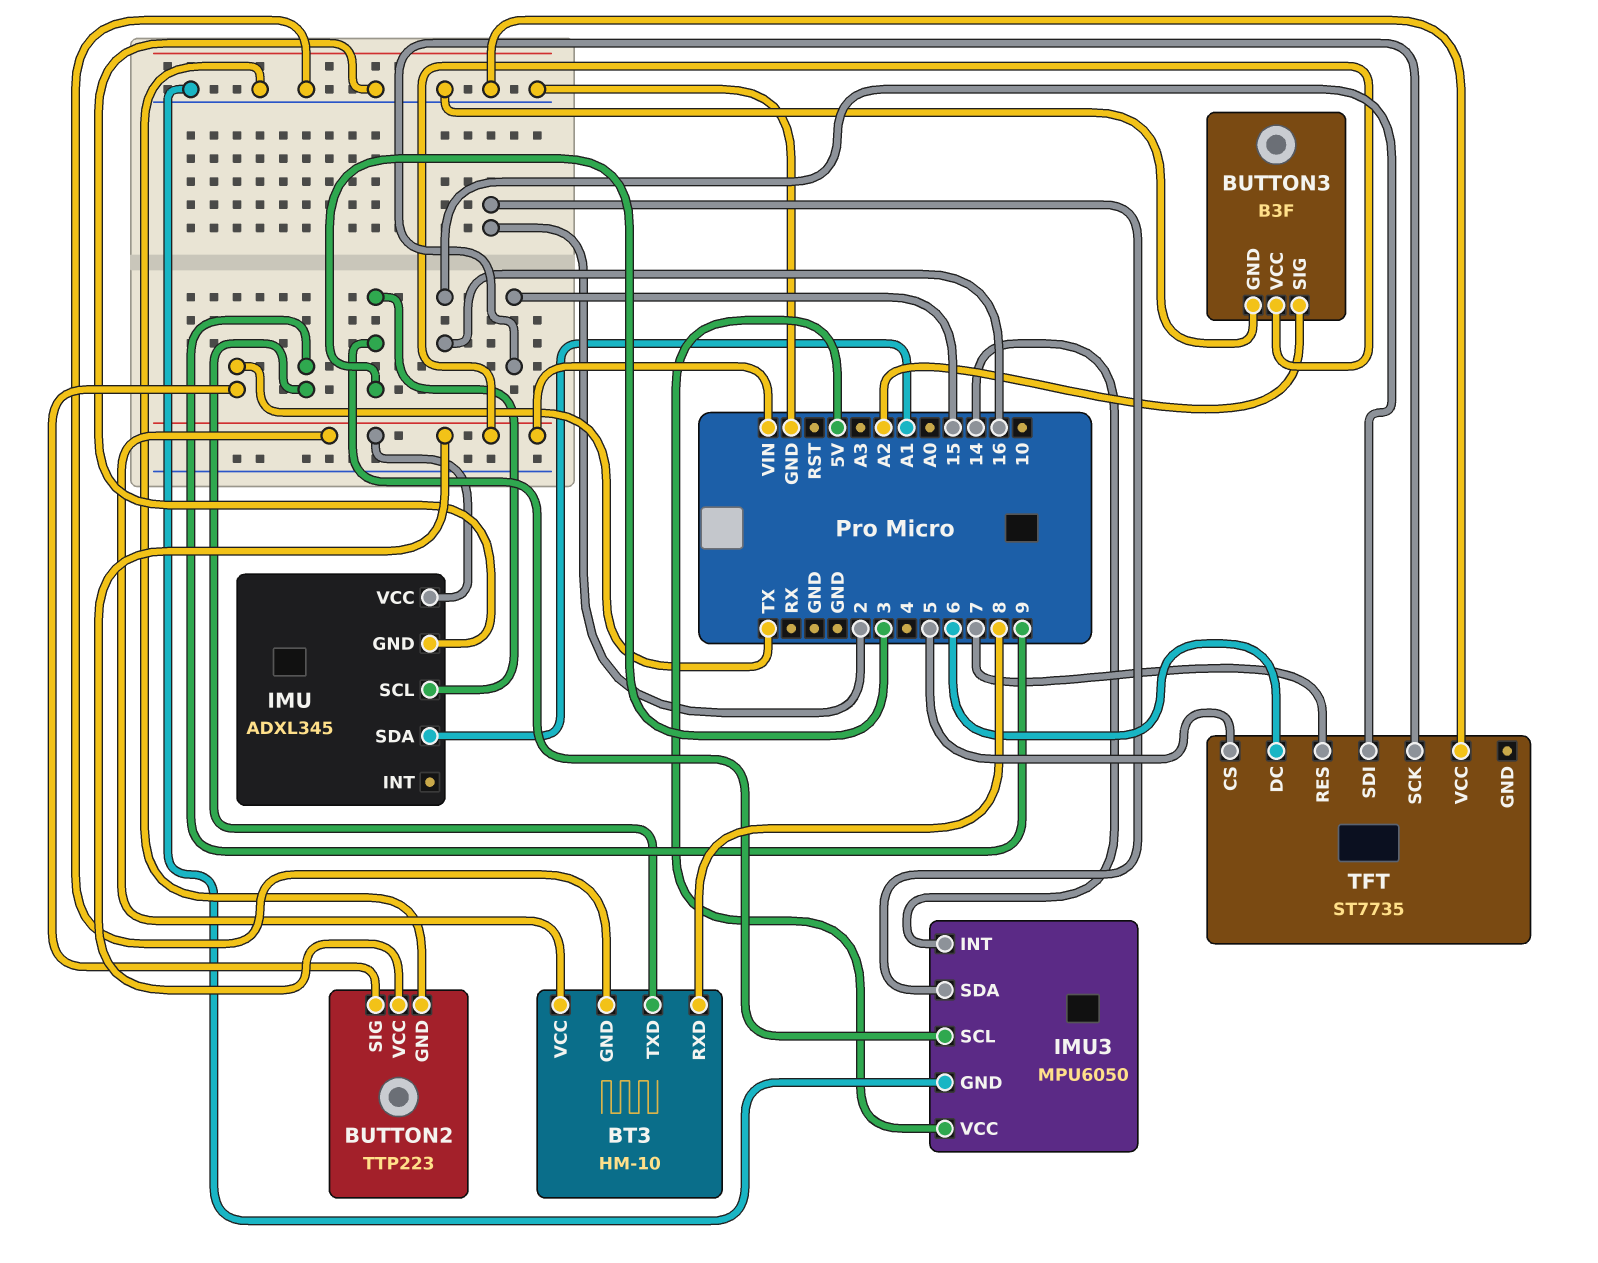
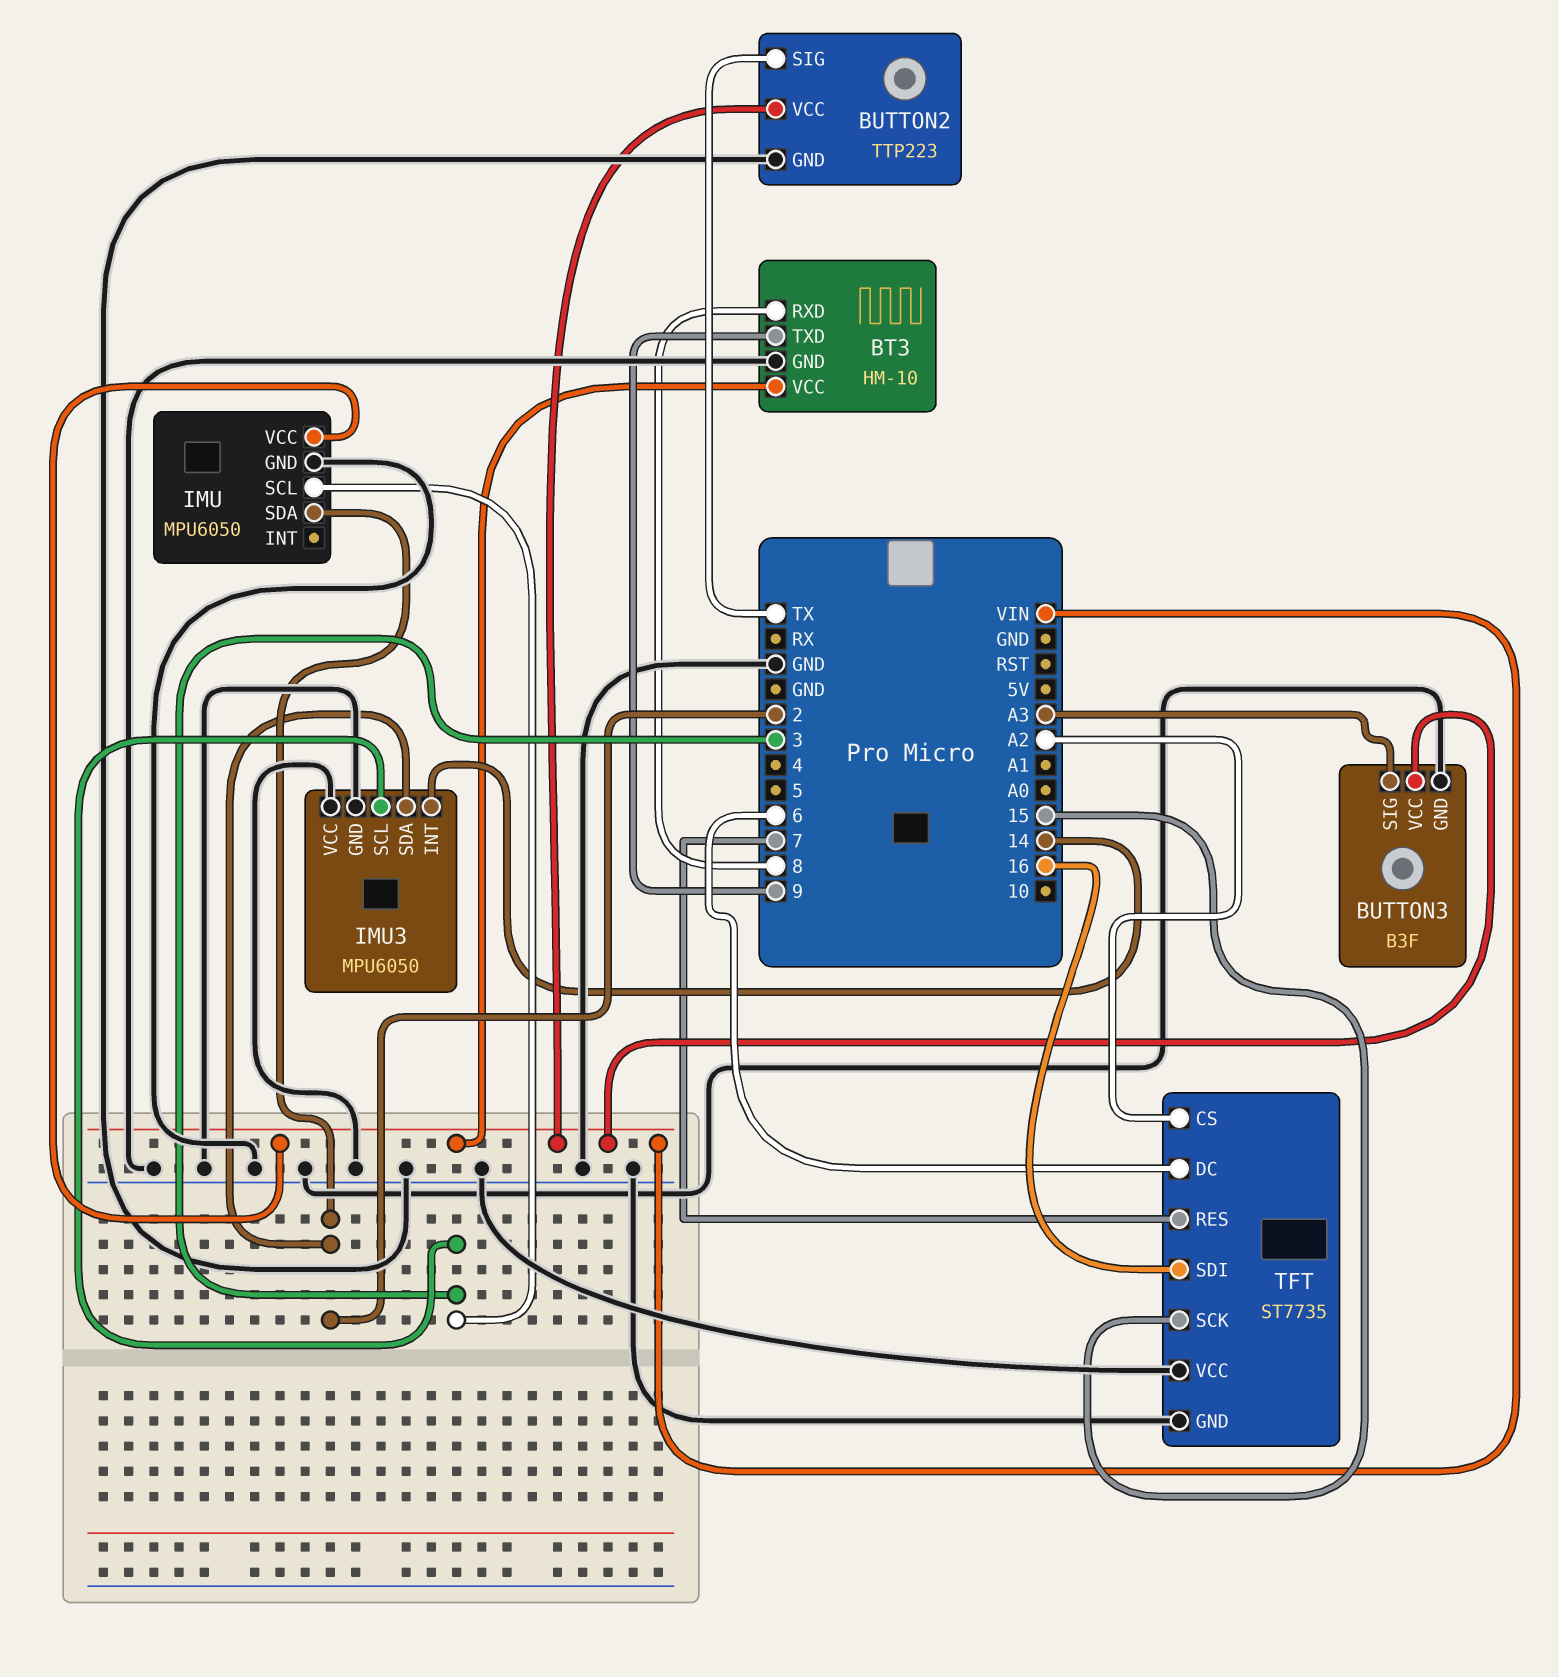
BUTTON3 pin SIG: A2 -> A3
IMU: ADXL345 -> MPU6050
IMU pin SDA: A1 -> 2
IMU3 pin VCC: 5V -> GND
TFT pin CS: 5 -> A2
TFT pin GND: none -> GND

